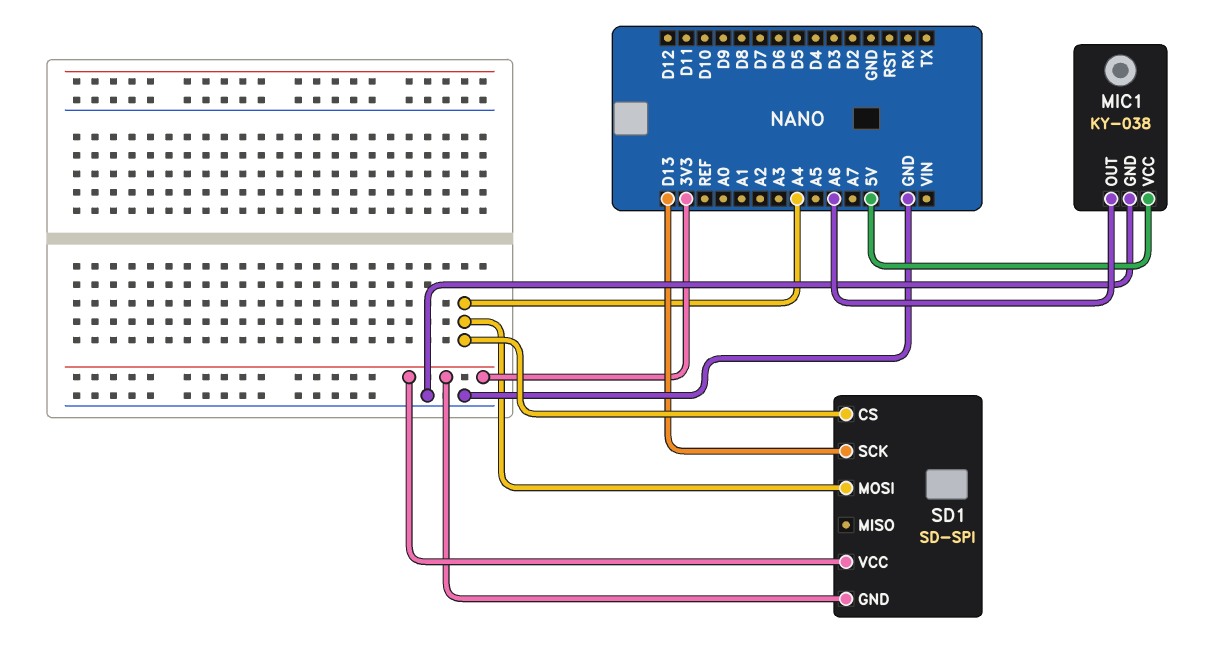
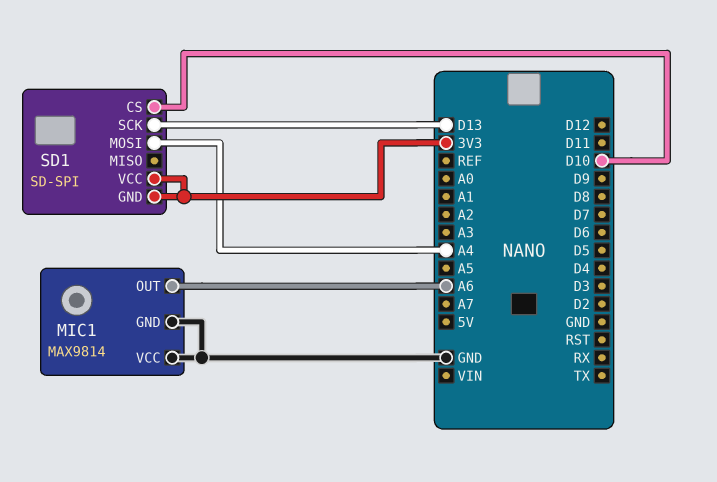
MIC1: KY-038 -> MAX9814
MIC1 pin VCC: 5V -> GND
SD1 pin CS: A4 -> D10

